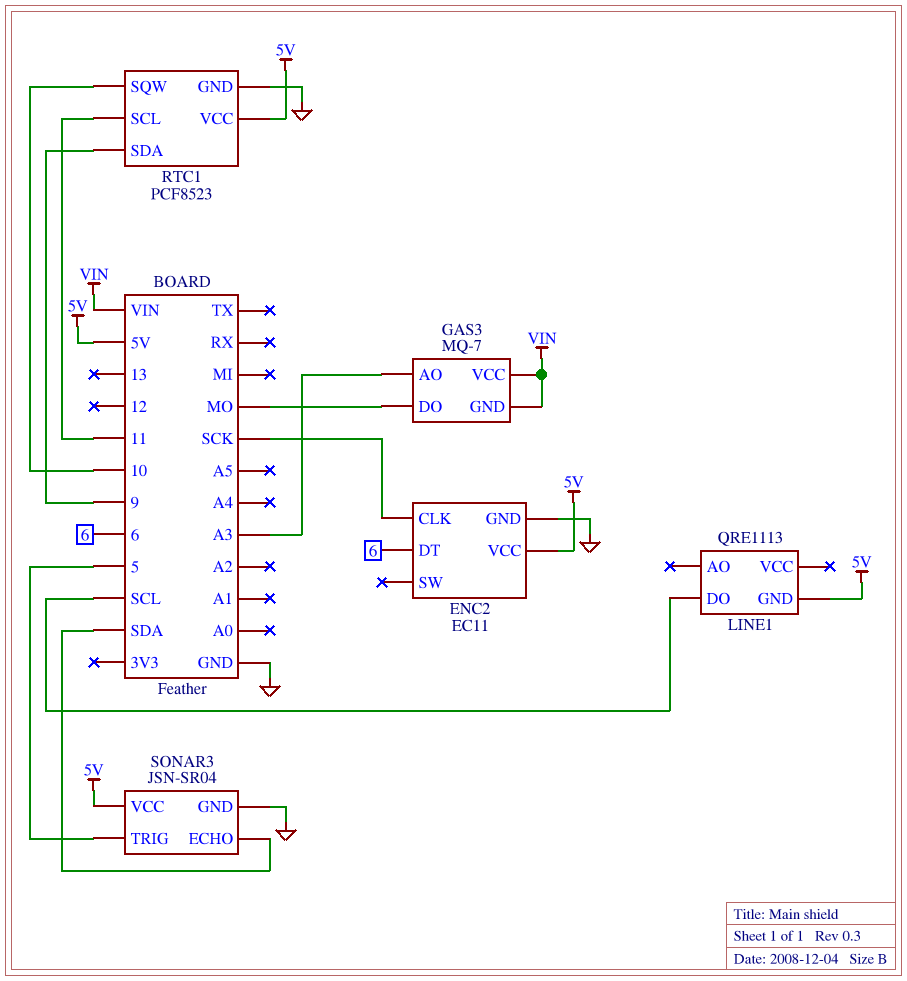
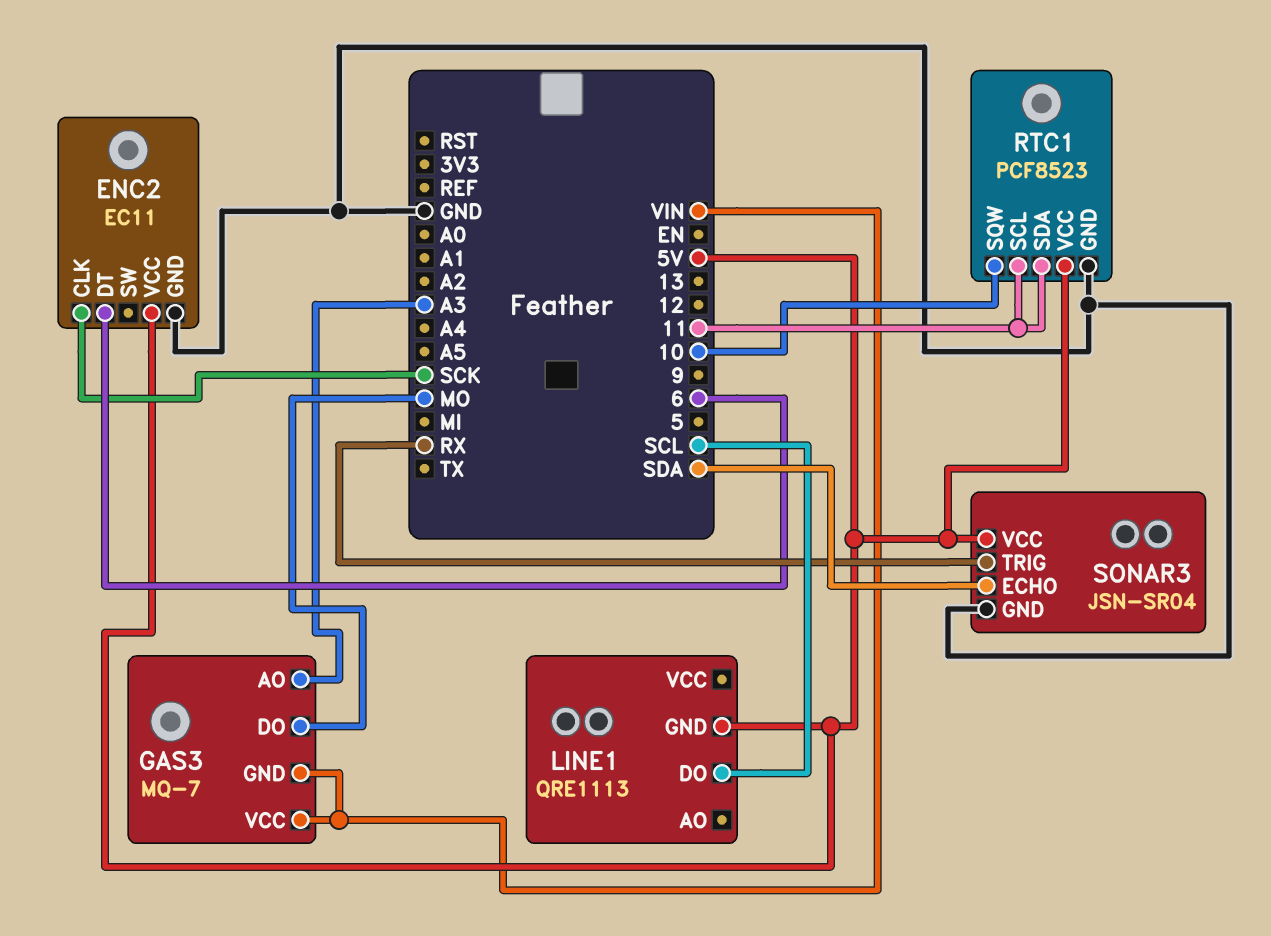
RTC1 pin SDA: 9 -> 11
SONAR3 pin TRIG: 5 -> RX

